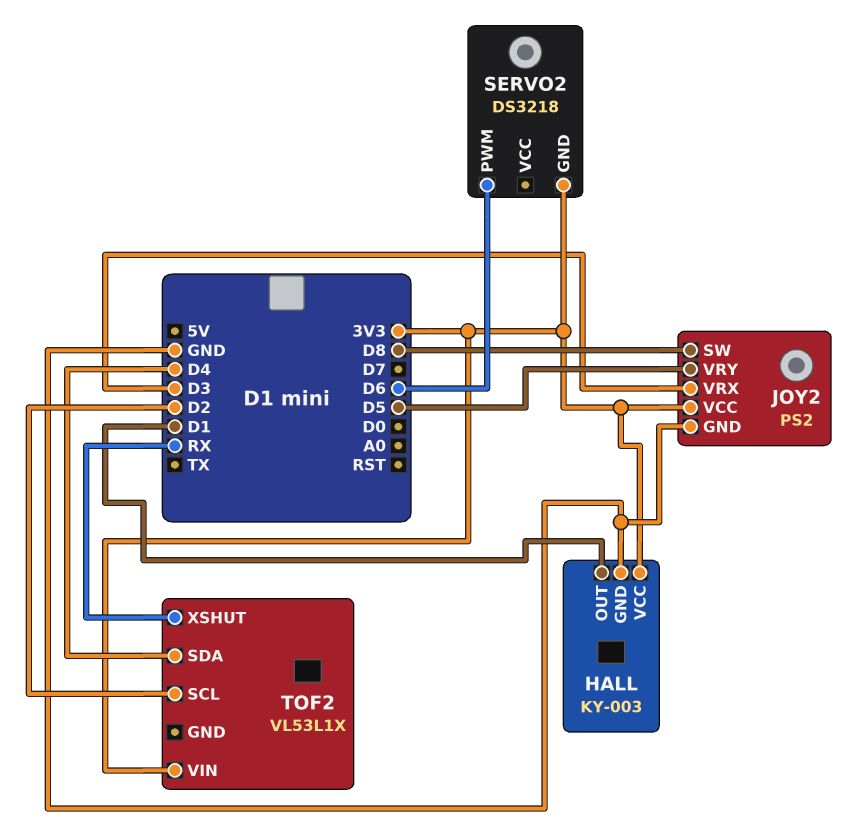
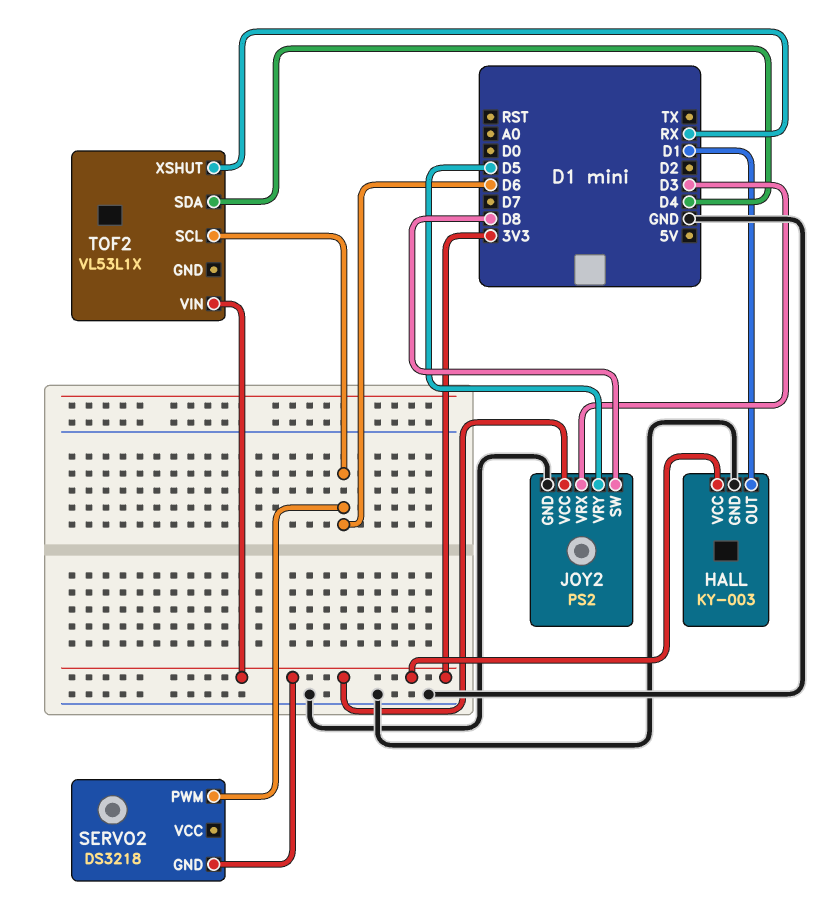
TOF2 pin SCL: D2 -> D6

